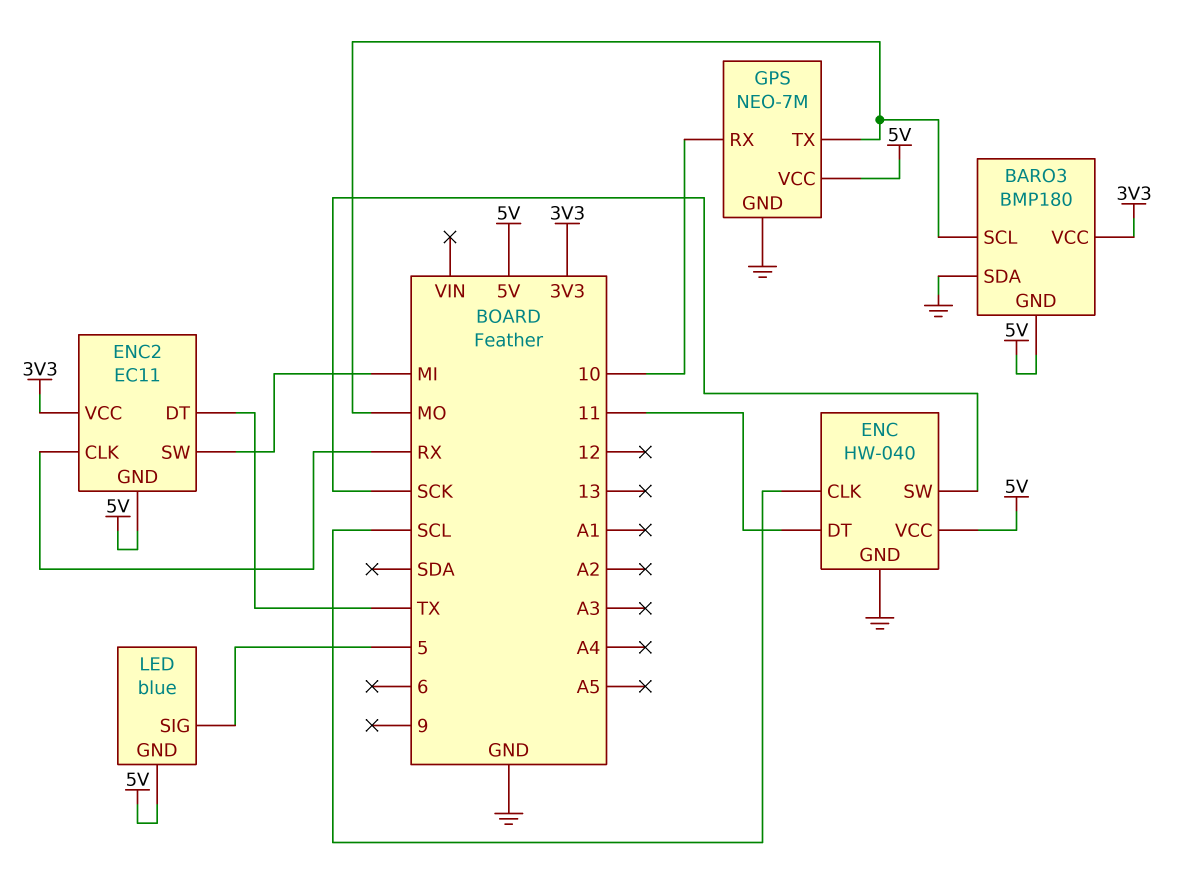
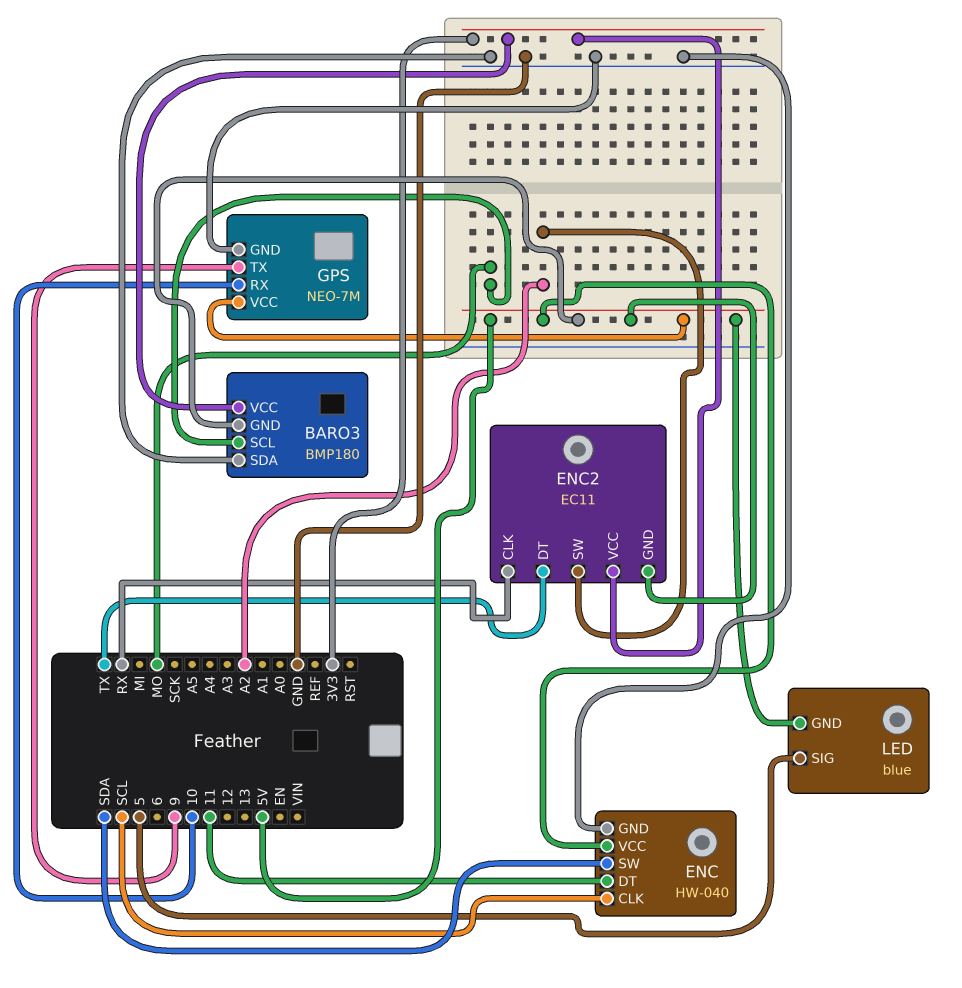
ENC pin SW: SCK -> SDA
ENC2 pin SW: MI -> A2
GPS pin TX: MO -> 9

